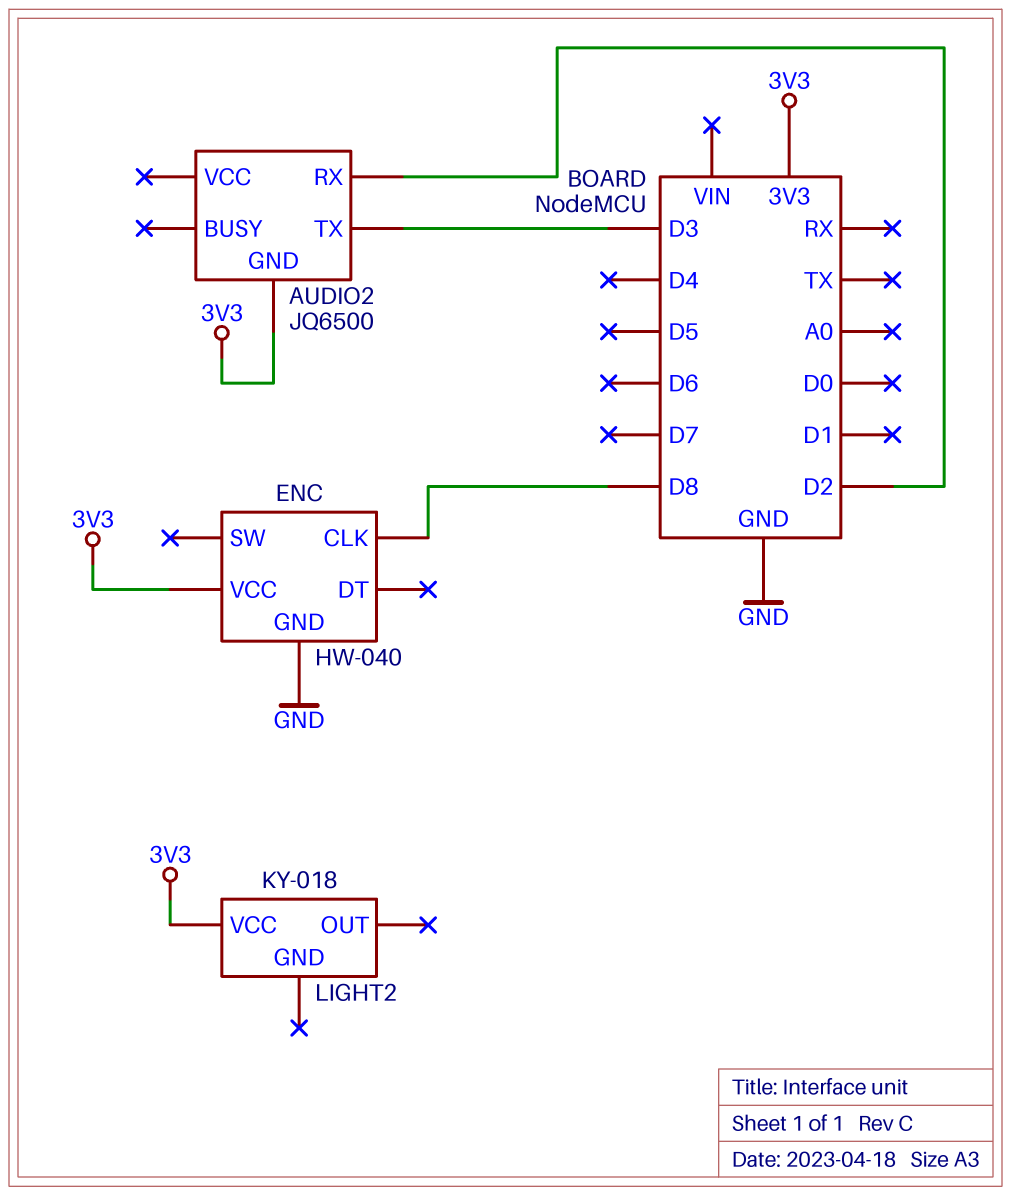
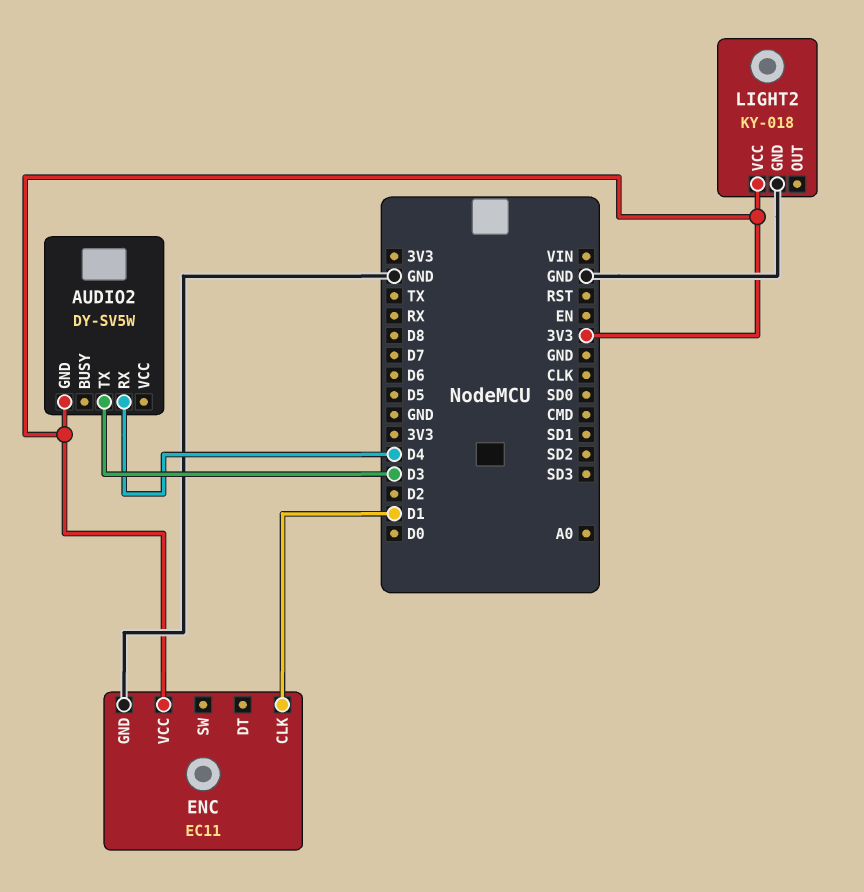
AUDIO2: JQ6500 -> DY-SV5W
AUDIO2 pin RX: D2 -> D4
ENC: HW-040 -> EC11
ENC pin CLK: D8 -> D1
LIGHT2 pin GND: none -> GND

